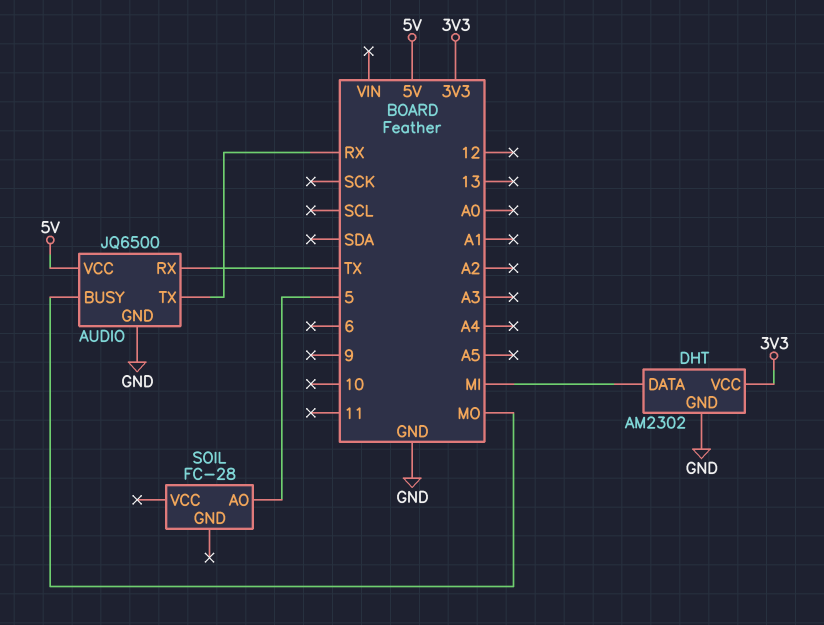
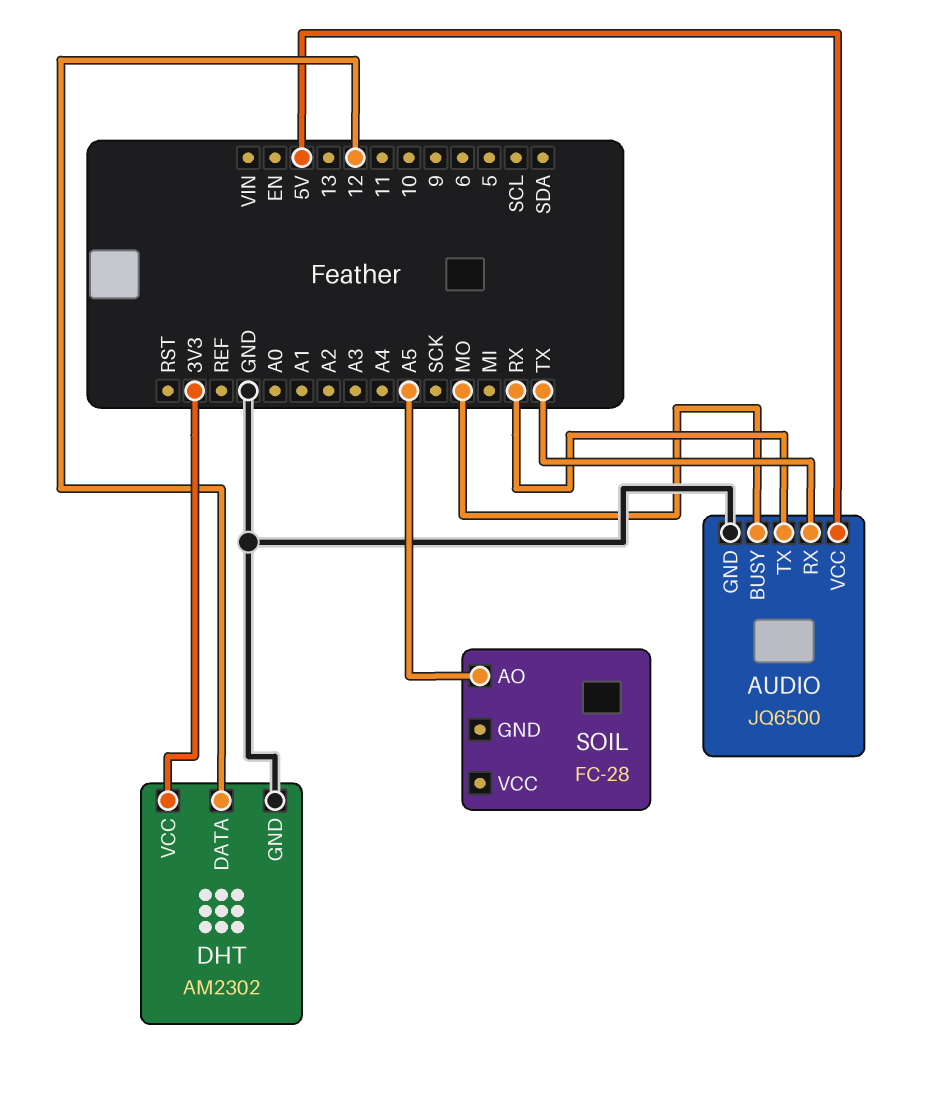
DHT pin DATA: MI -> 12
SOIL pin AO: 5 -> A5

